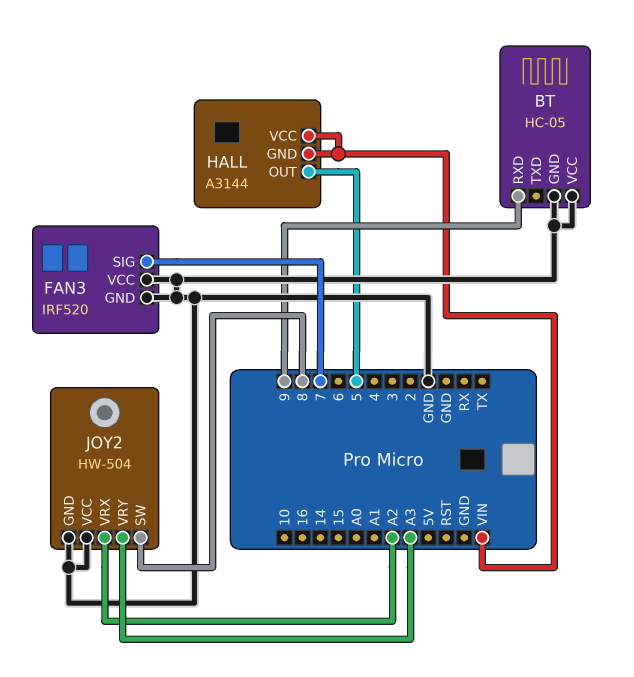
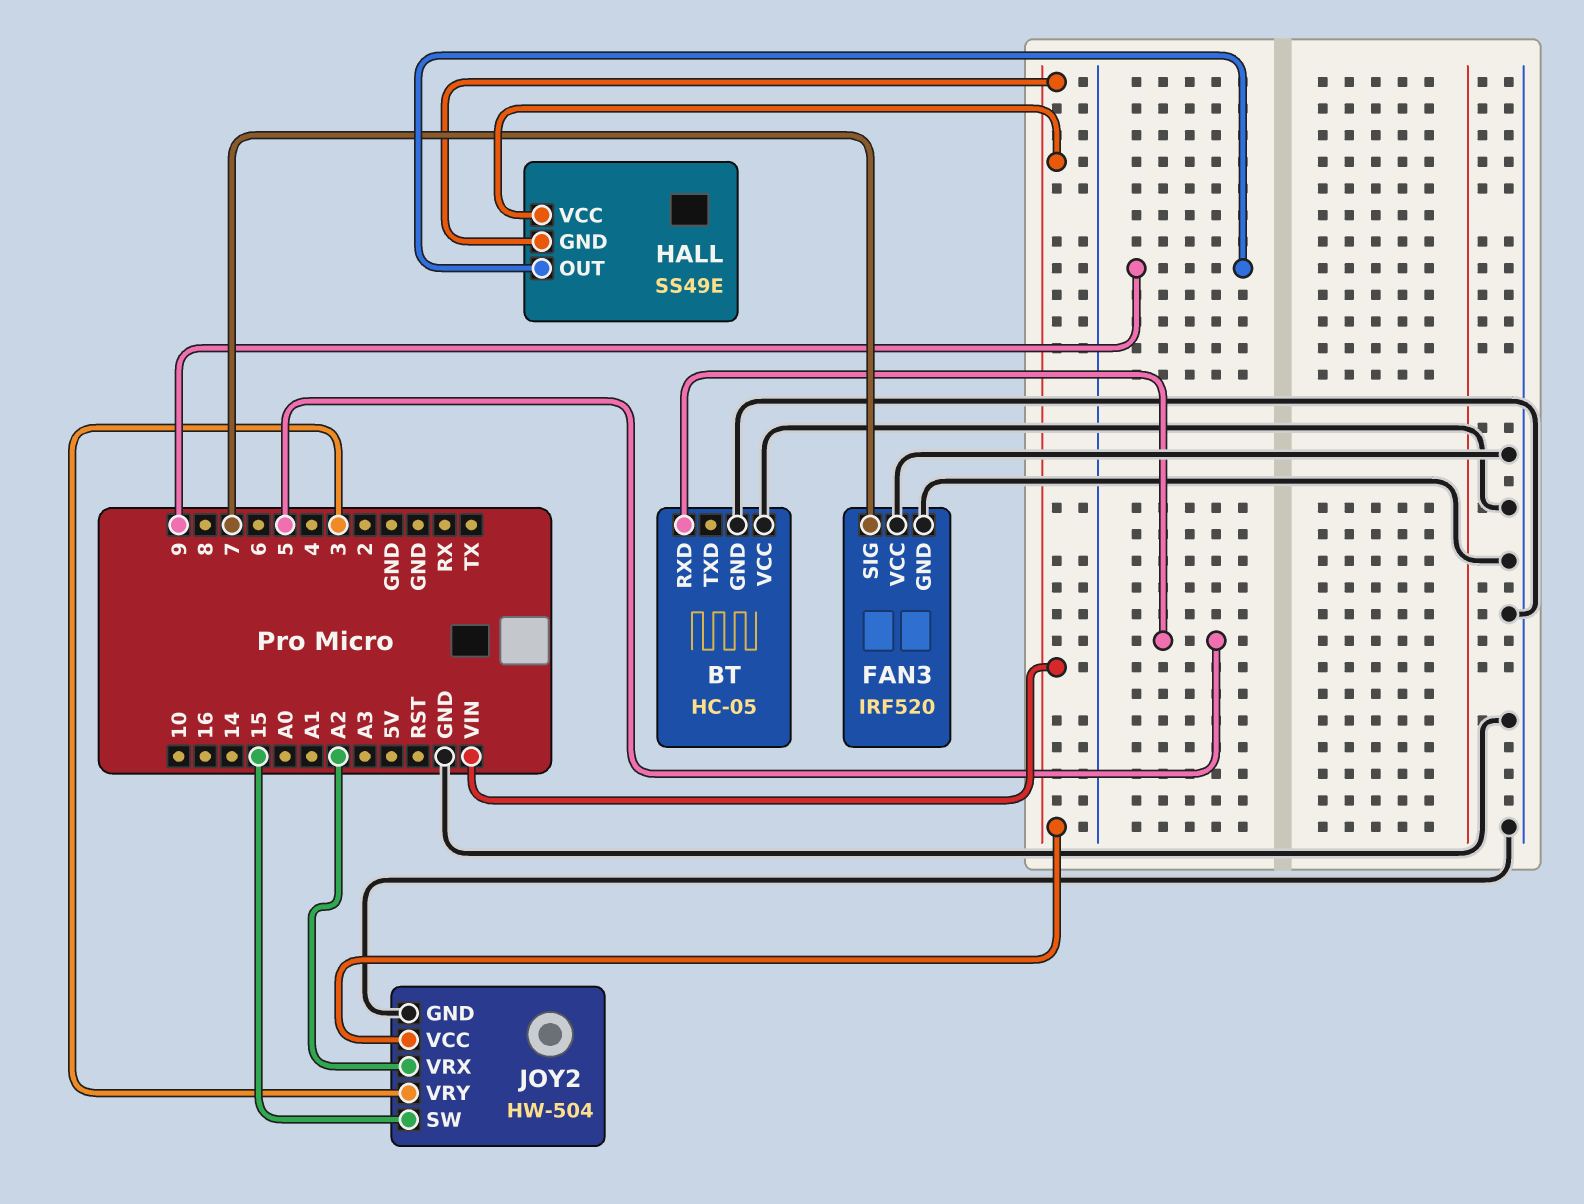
BT pin RXD: 9 -> 5
HALL: A3144 -> SS49E
HALL pin OUT: 5 -> 9
JOY2 pin SW: 8 -> 15
JOY2 pin VCC: GND -> VIN
JOY2 pin VRY: A3 -> 3

